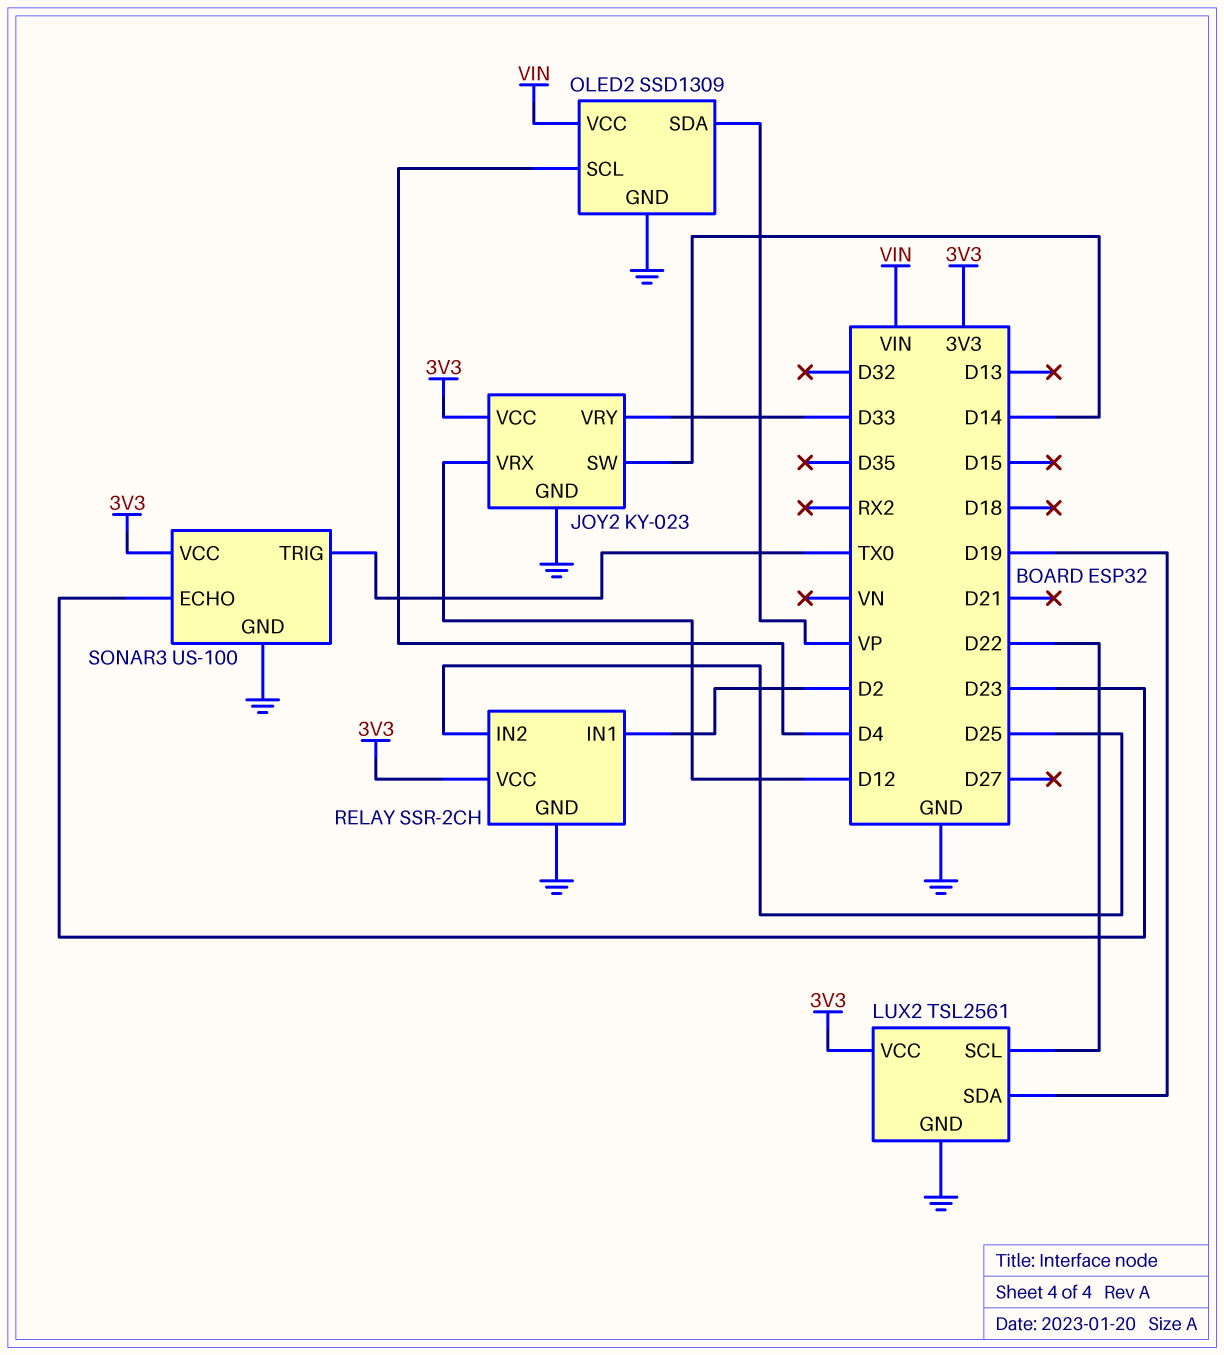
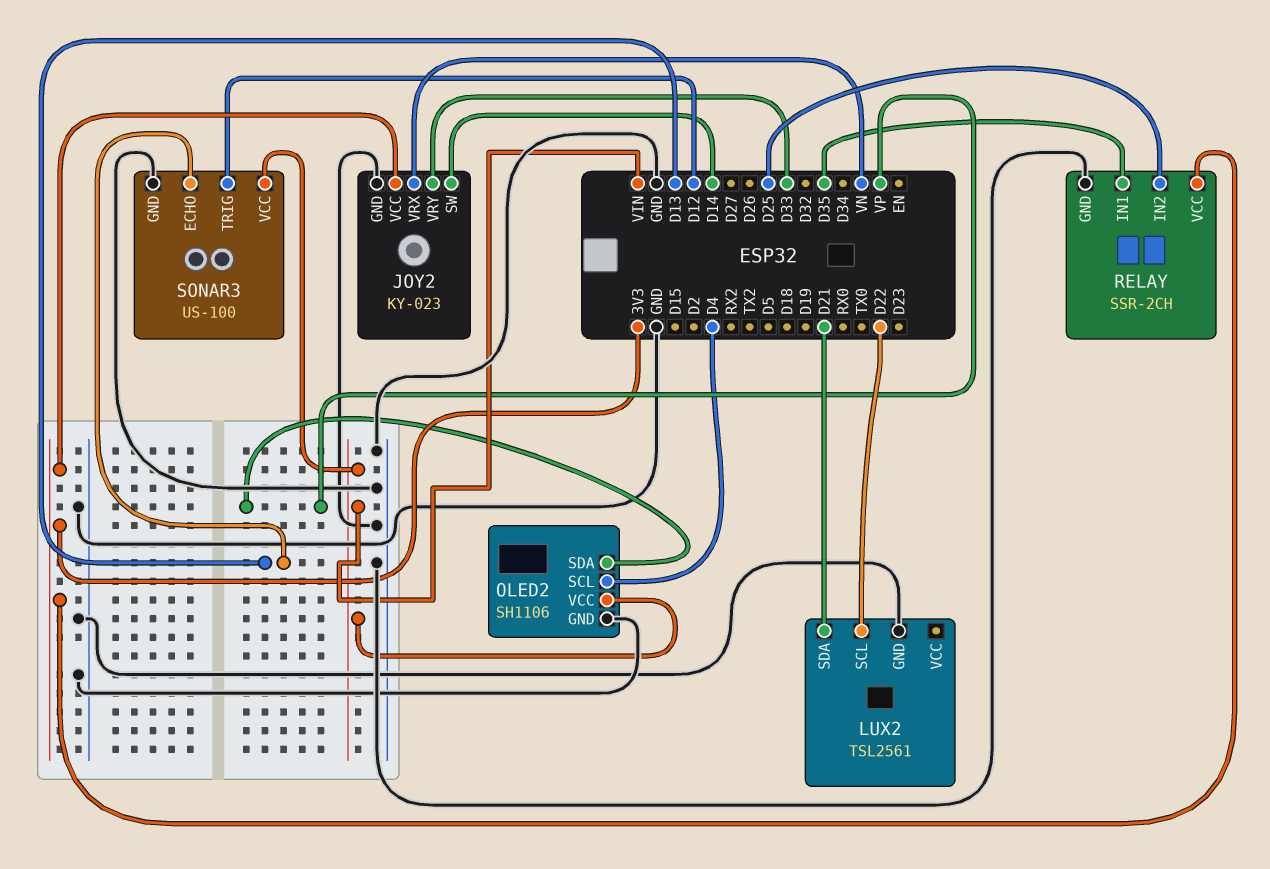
JOY2 pin VRX: D12 -> VN
LUX2 pin SDA: D19 -> D21
LUX2 pin VCC: 3V3 -> none
OLED2: SSD1309 -> SH1106
RELAY pin IN1: D2 -> D35
SONAR3 pin ECHO: D23 -> D13
SONAR3 pin TRIG: TX0 -> D12
SONAR3 pin VCC: 3V3 -> VIN

